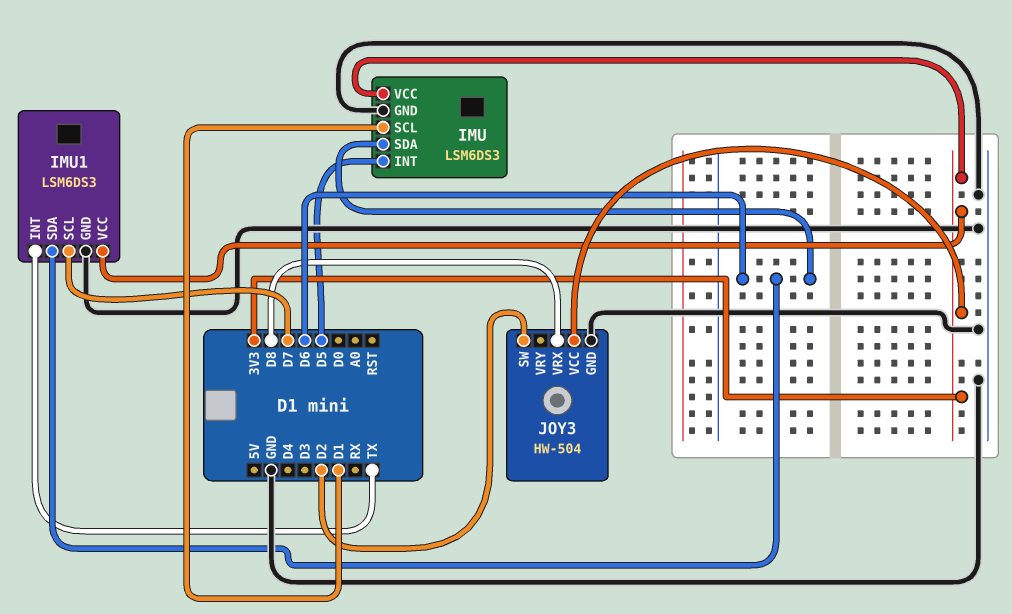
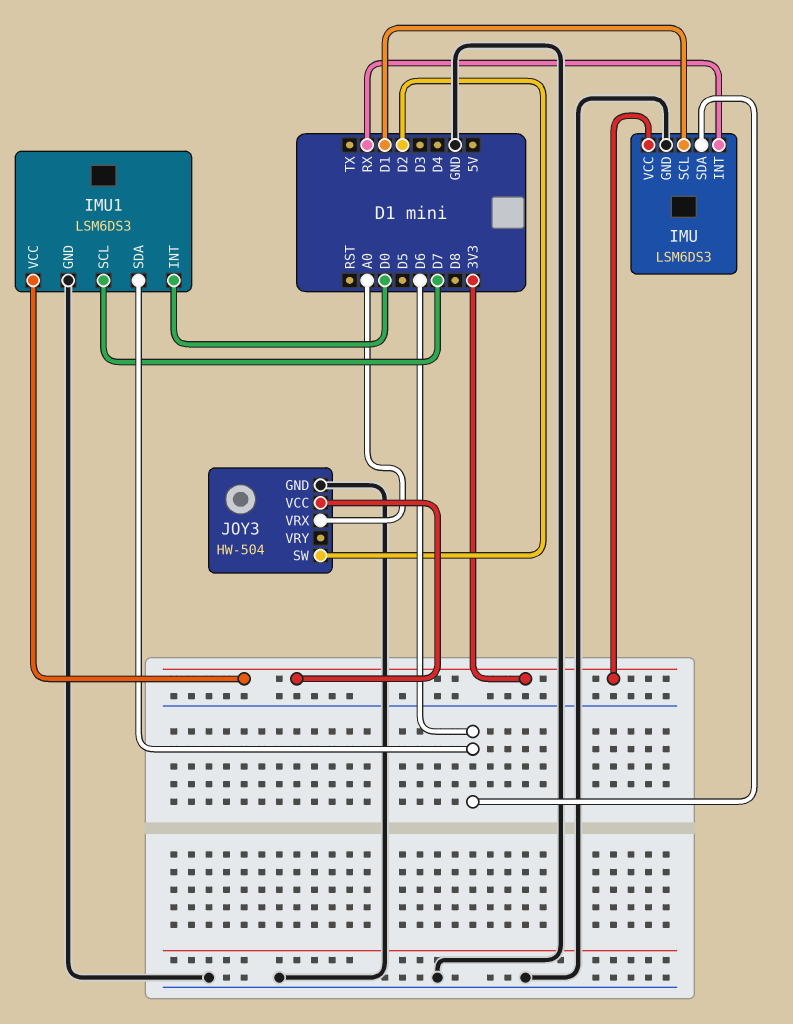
IMU pin INT: D5 -> RX
IMU1 pin INT: TX -> D0
JOY3 pin VRX: D8 -> A0

